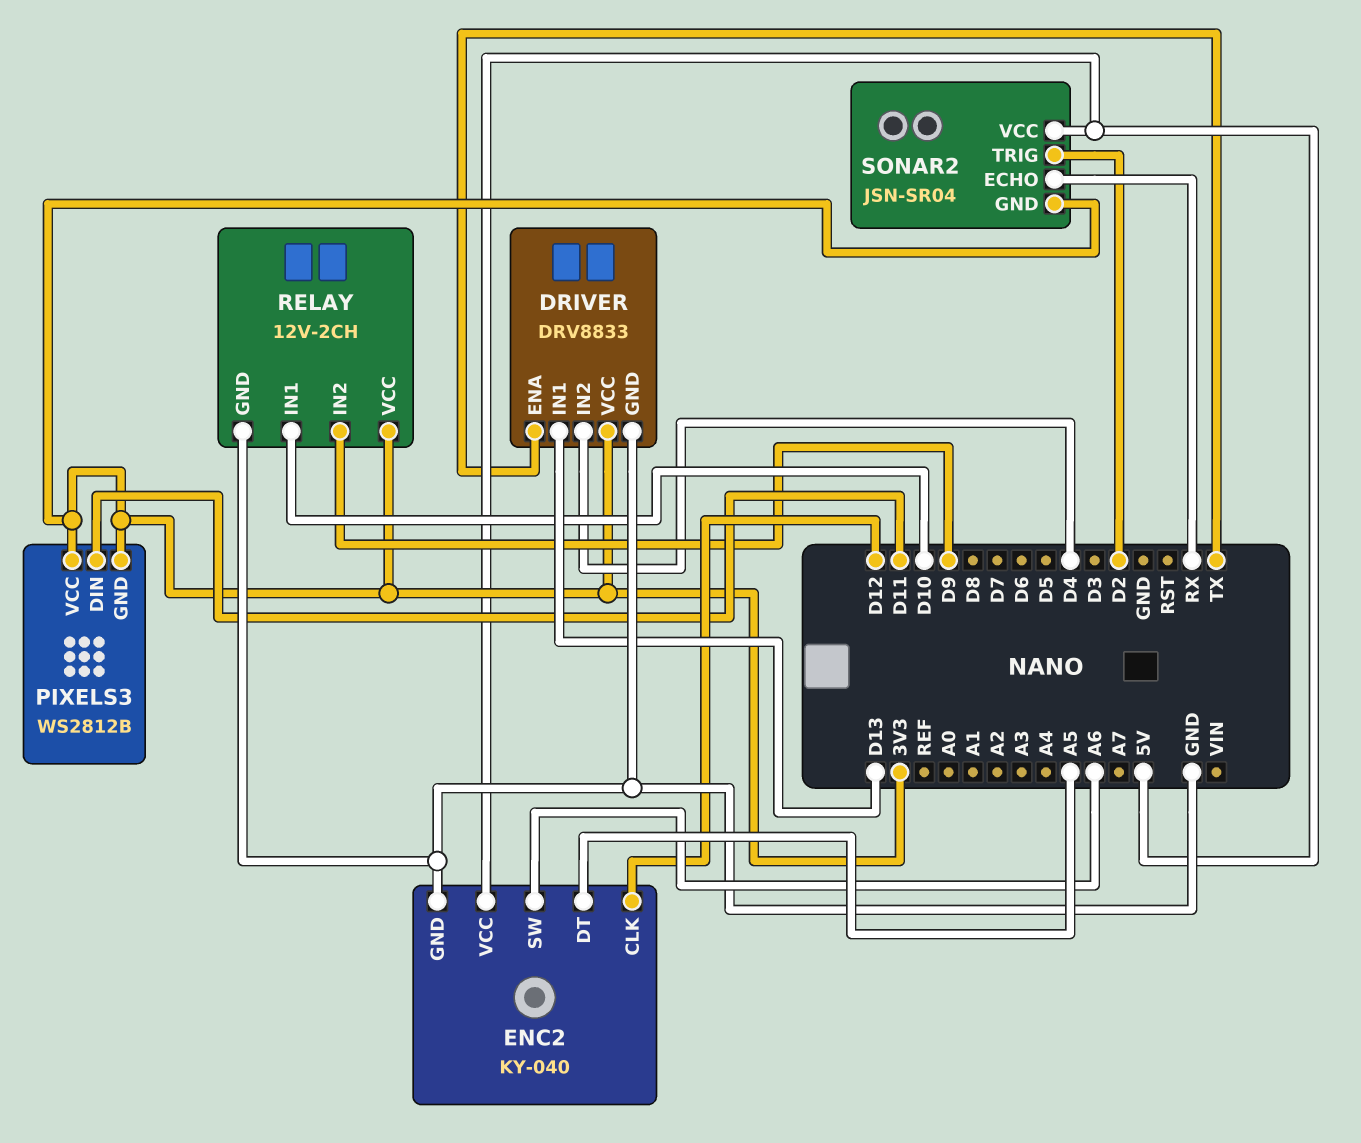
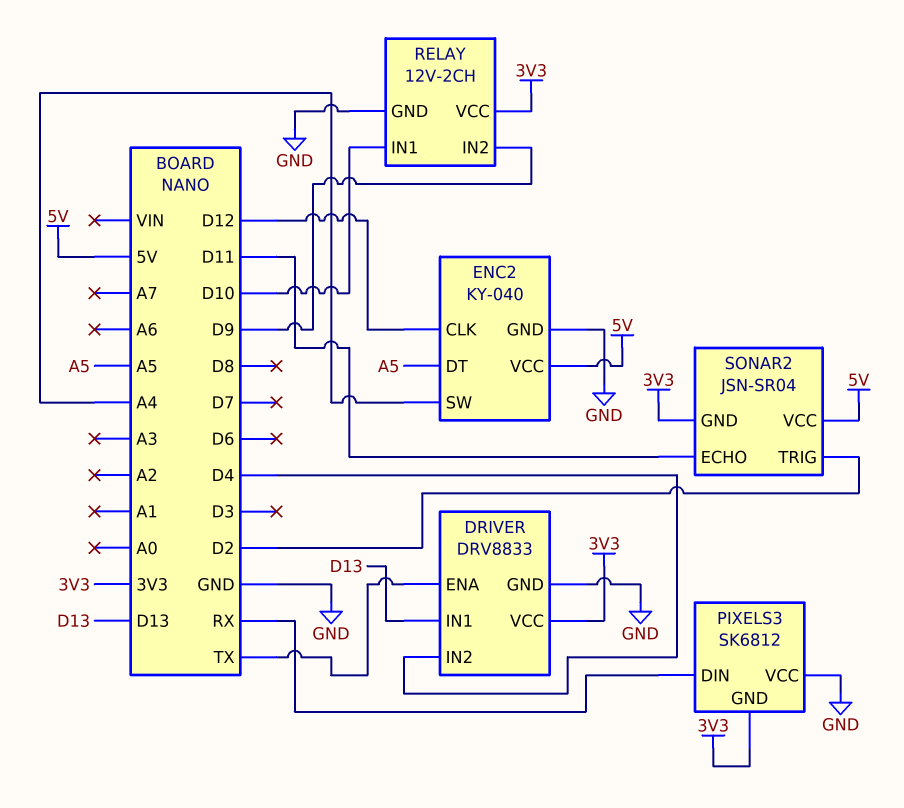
ENC2 pin SW: A6 -> A4
PIXELS3: WS2812B -> SK6812
PIXELS3 pin DIN: D11 -> RX
PIXELS3 pin VCC: 3V3 -> GND
SONAR2 pin ECHO: RX -> D11

